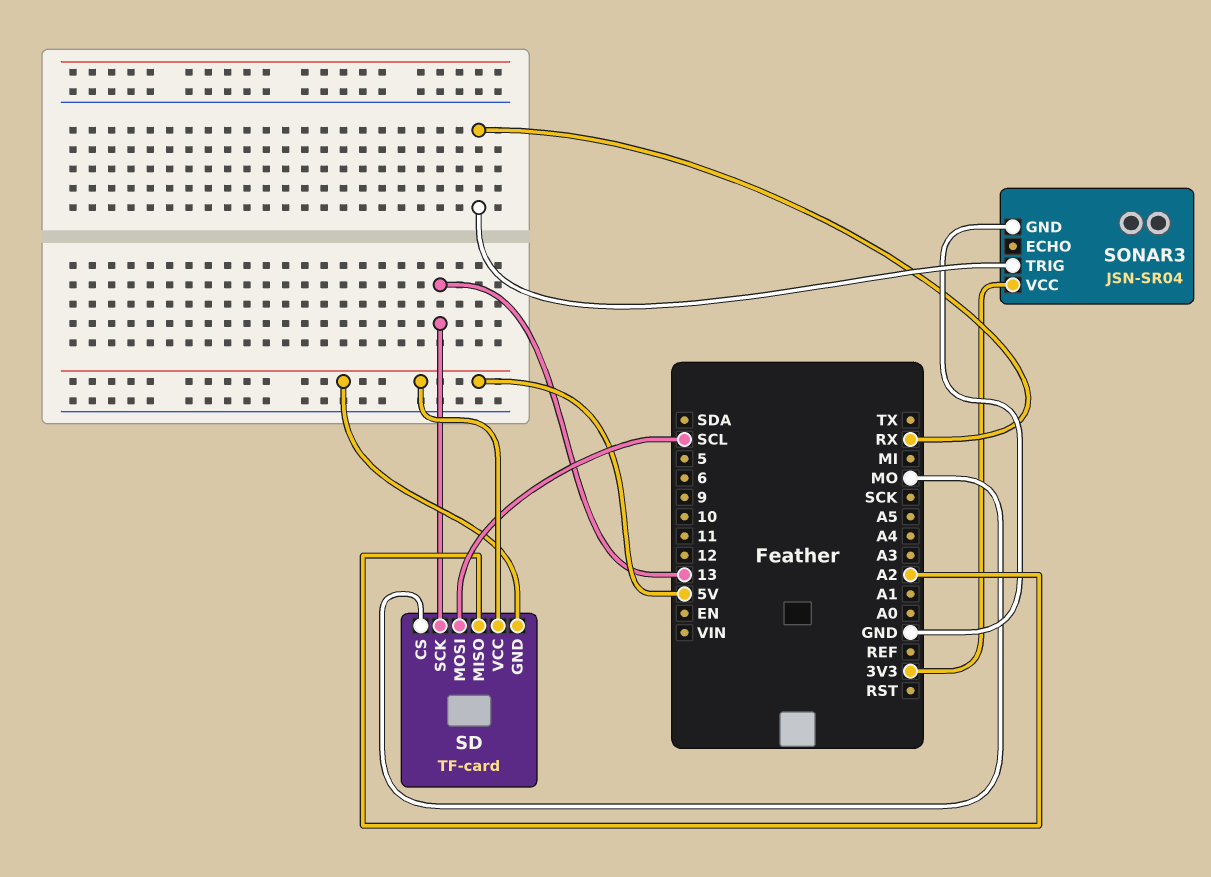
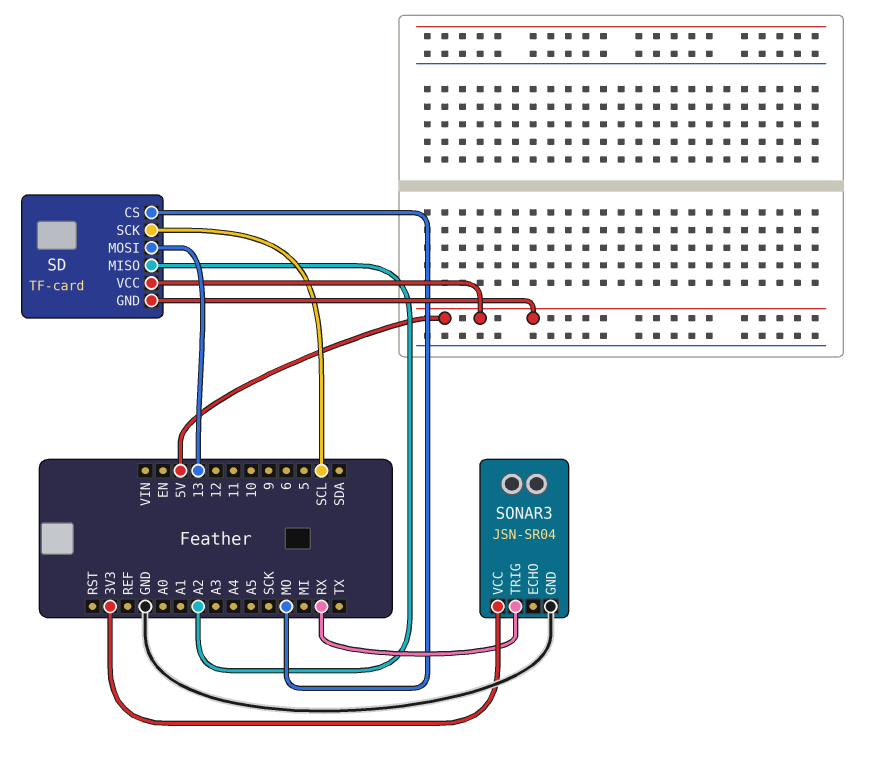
SD pin MOSI: SCL -> 13
SD pin SCK: 13 -> SCL

